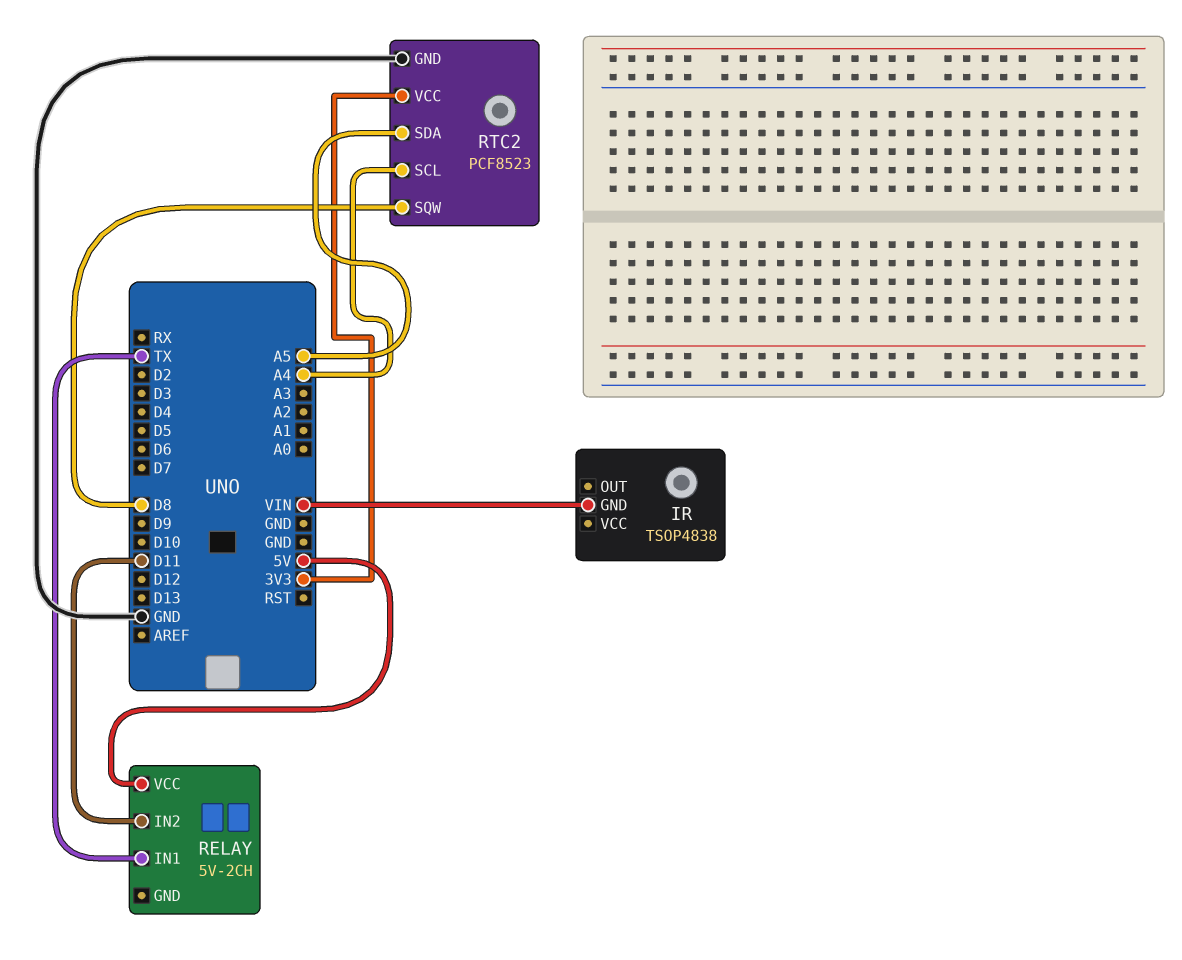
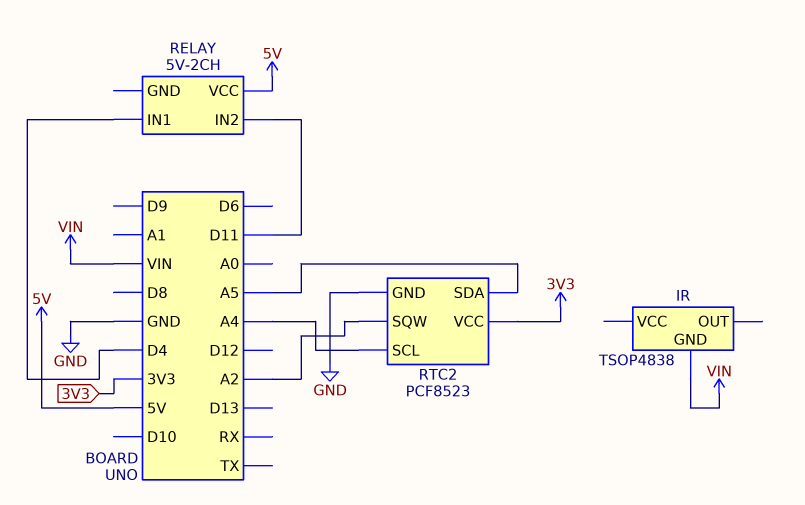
RELAY pin IN1: TX -> D4
RTC2 pin SQW: D8 -> A2

